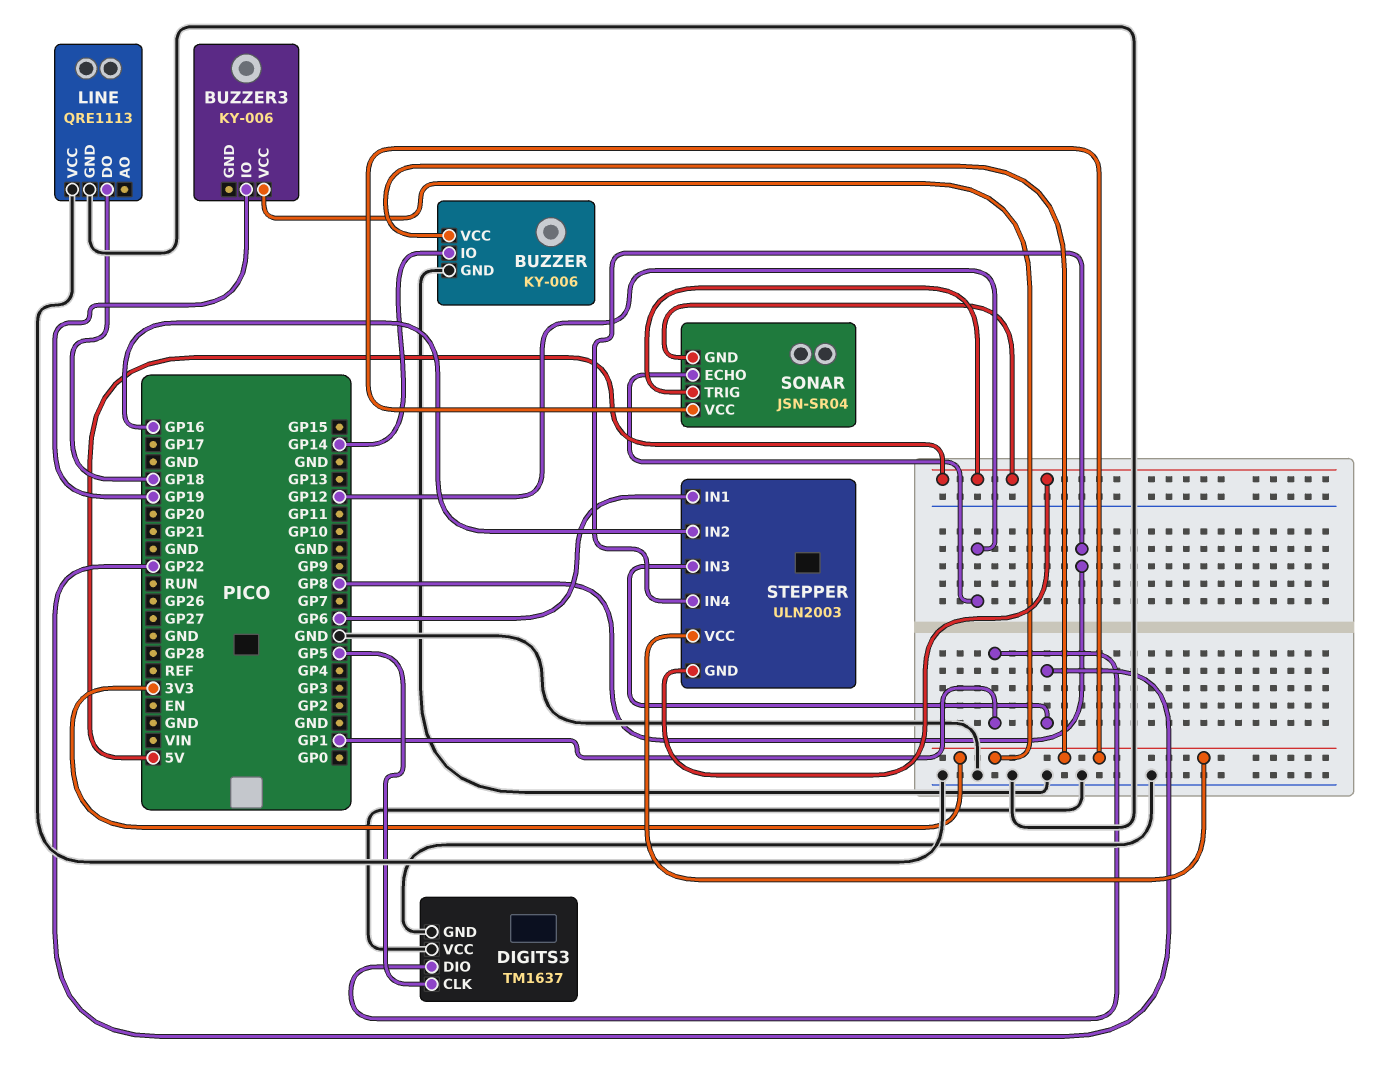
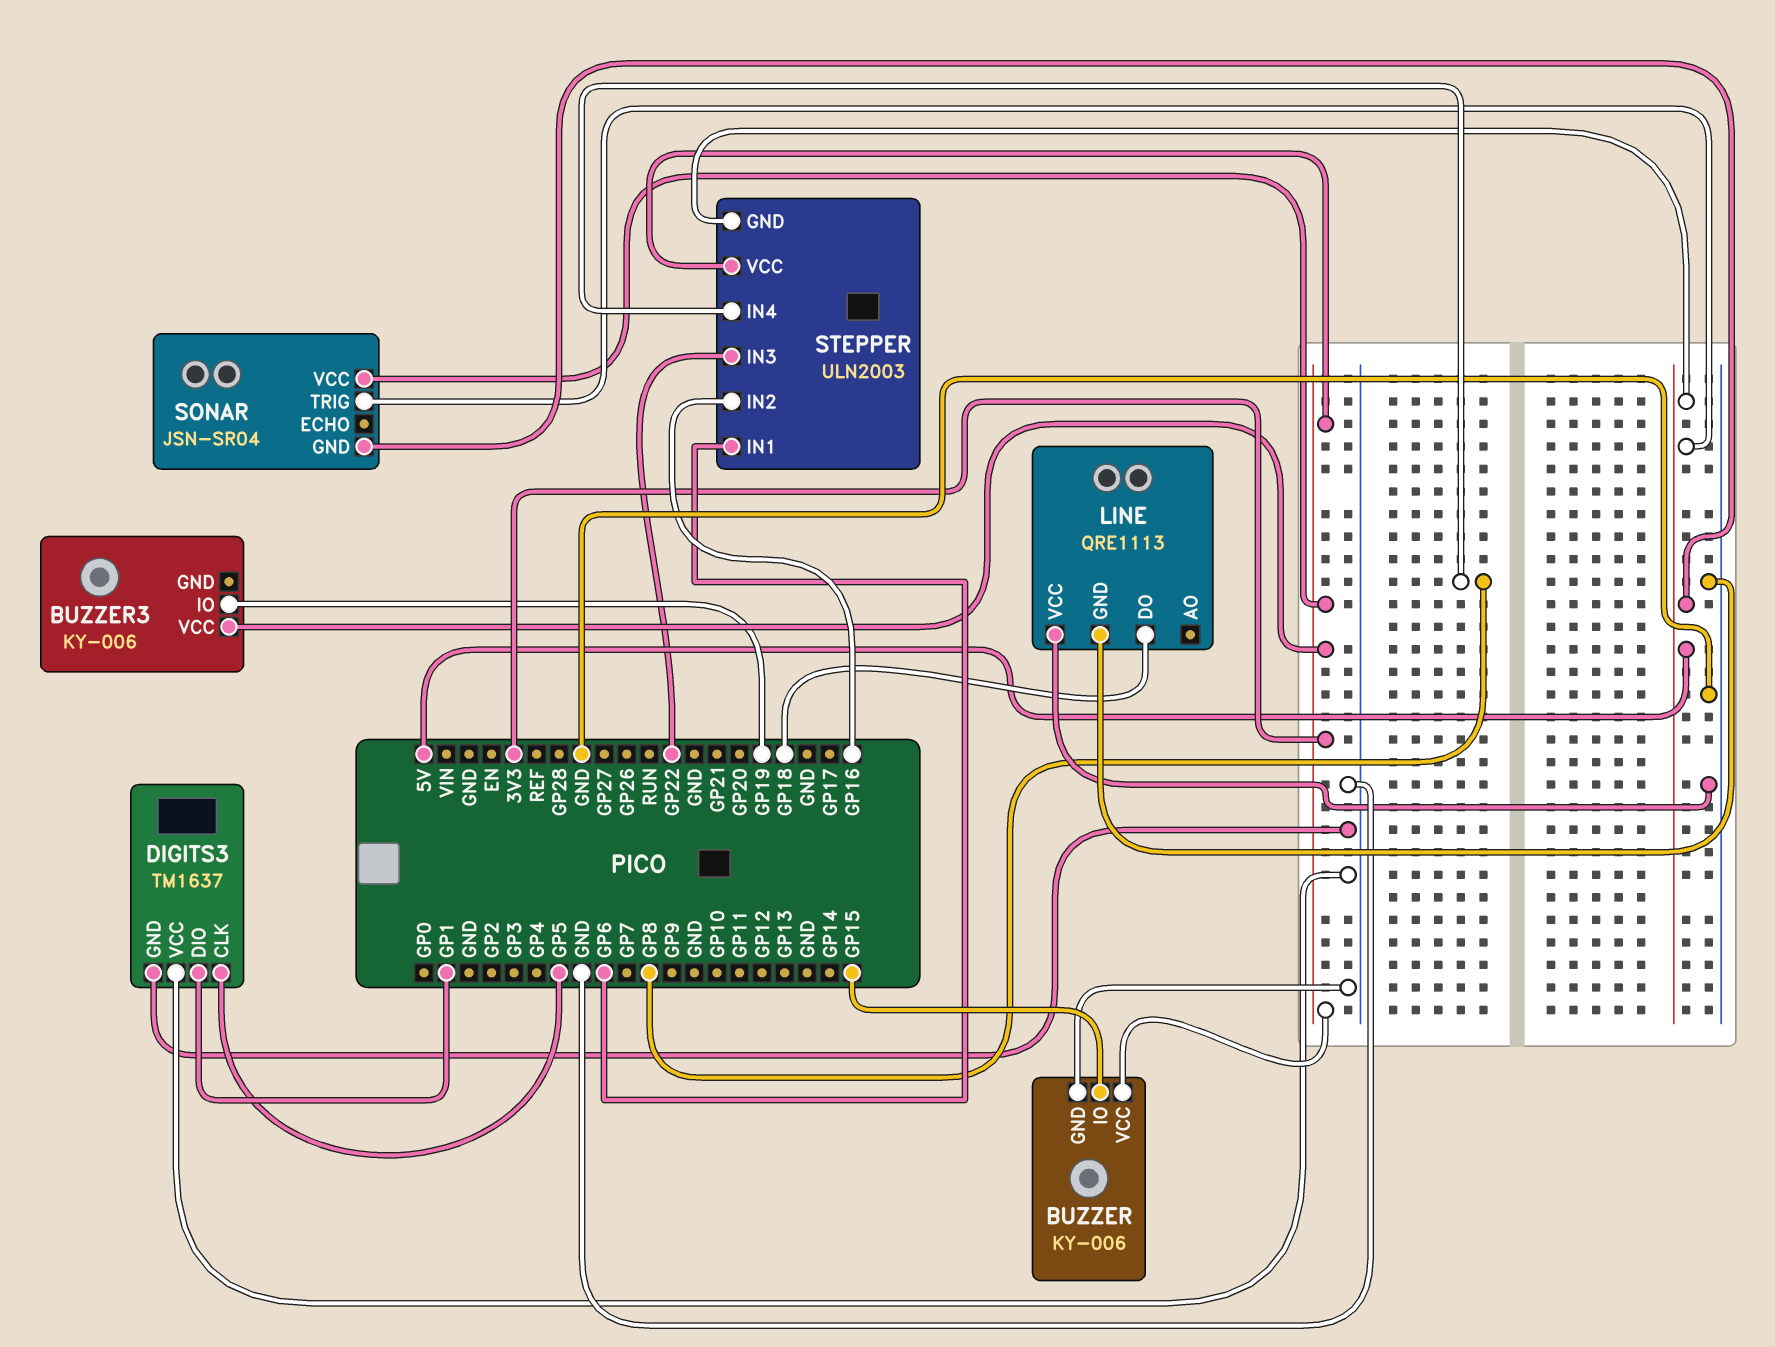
BUZZER pin IO: GP14 -> GP15
SONAR pin ECHO: GP12 -> none

